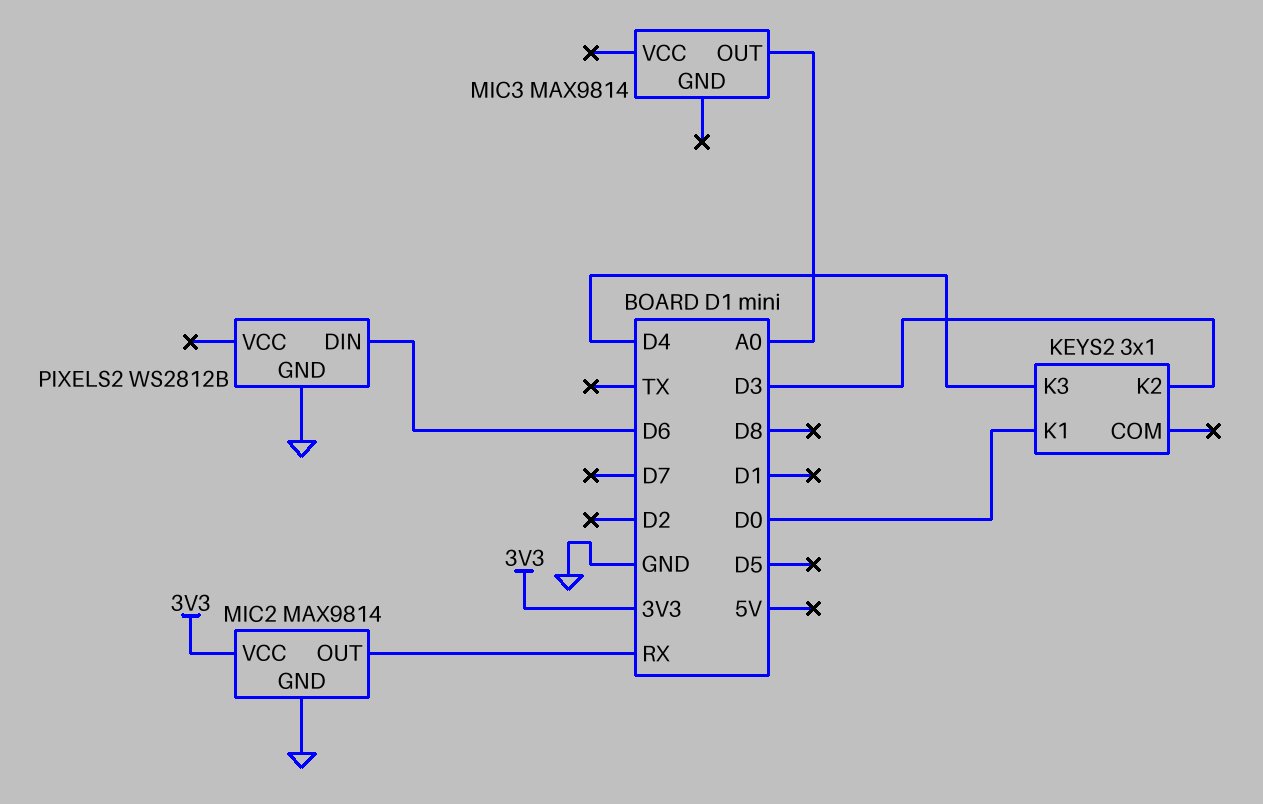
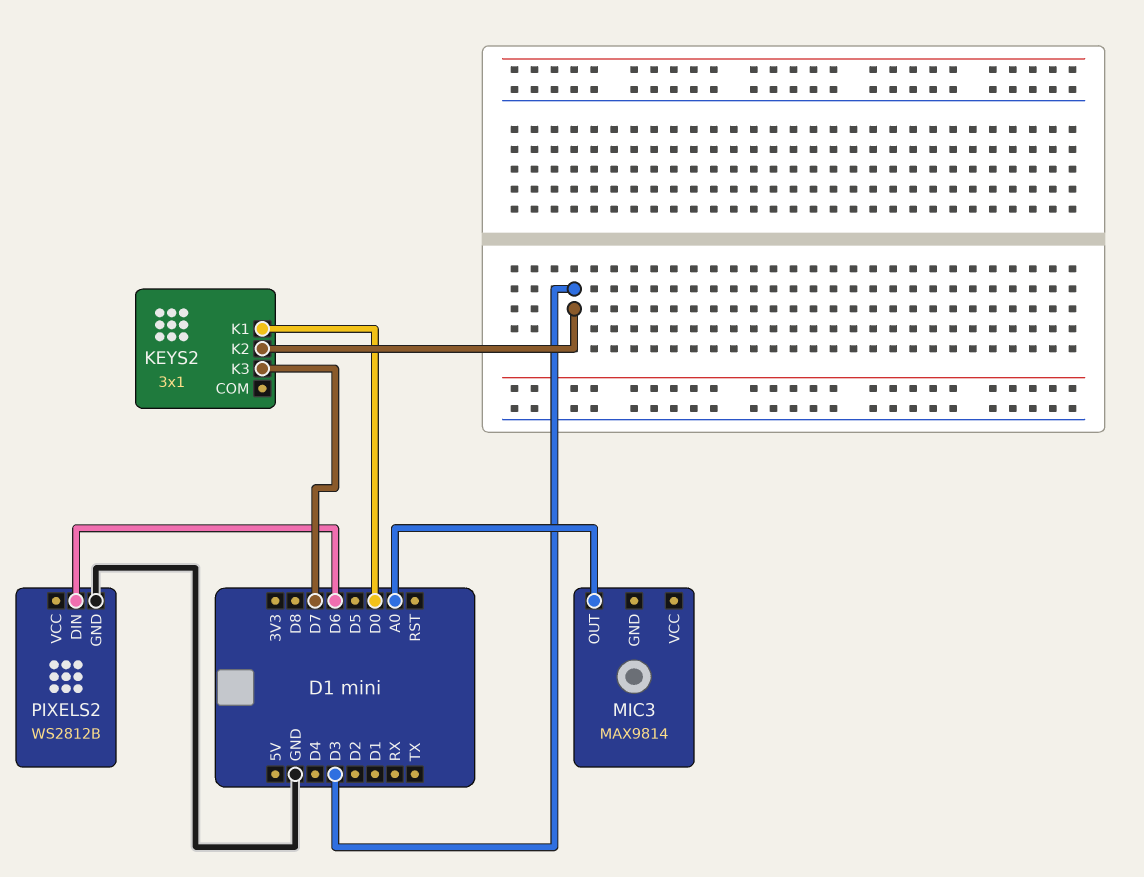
KEYS2 pin K3: D4 -> D7
MIC2: MAX9814 -> none
MIC2 pin GND: GND -> none
MIC2 pin OUT: RX -> none
MIC2 pin VCC: 3V3 -> none

